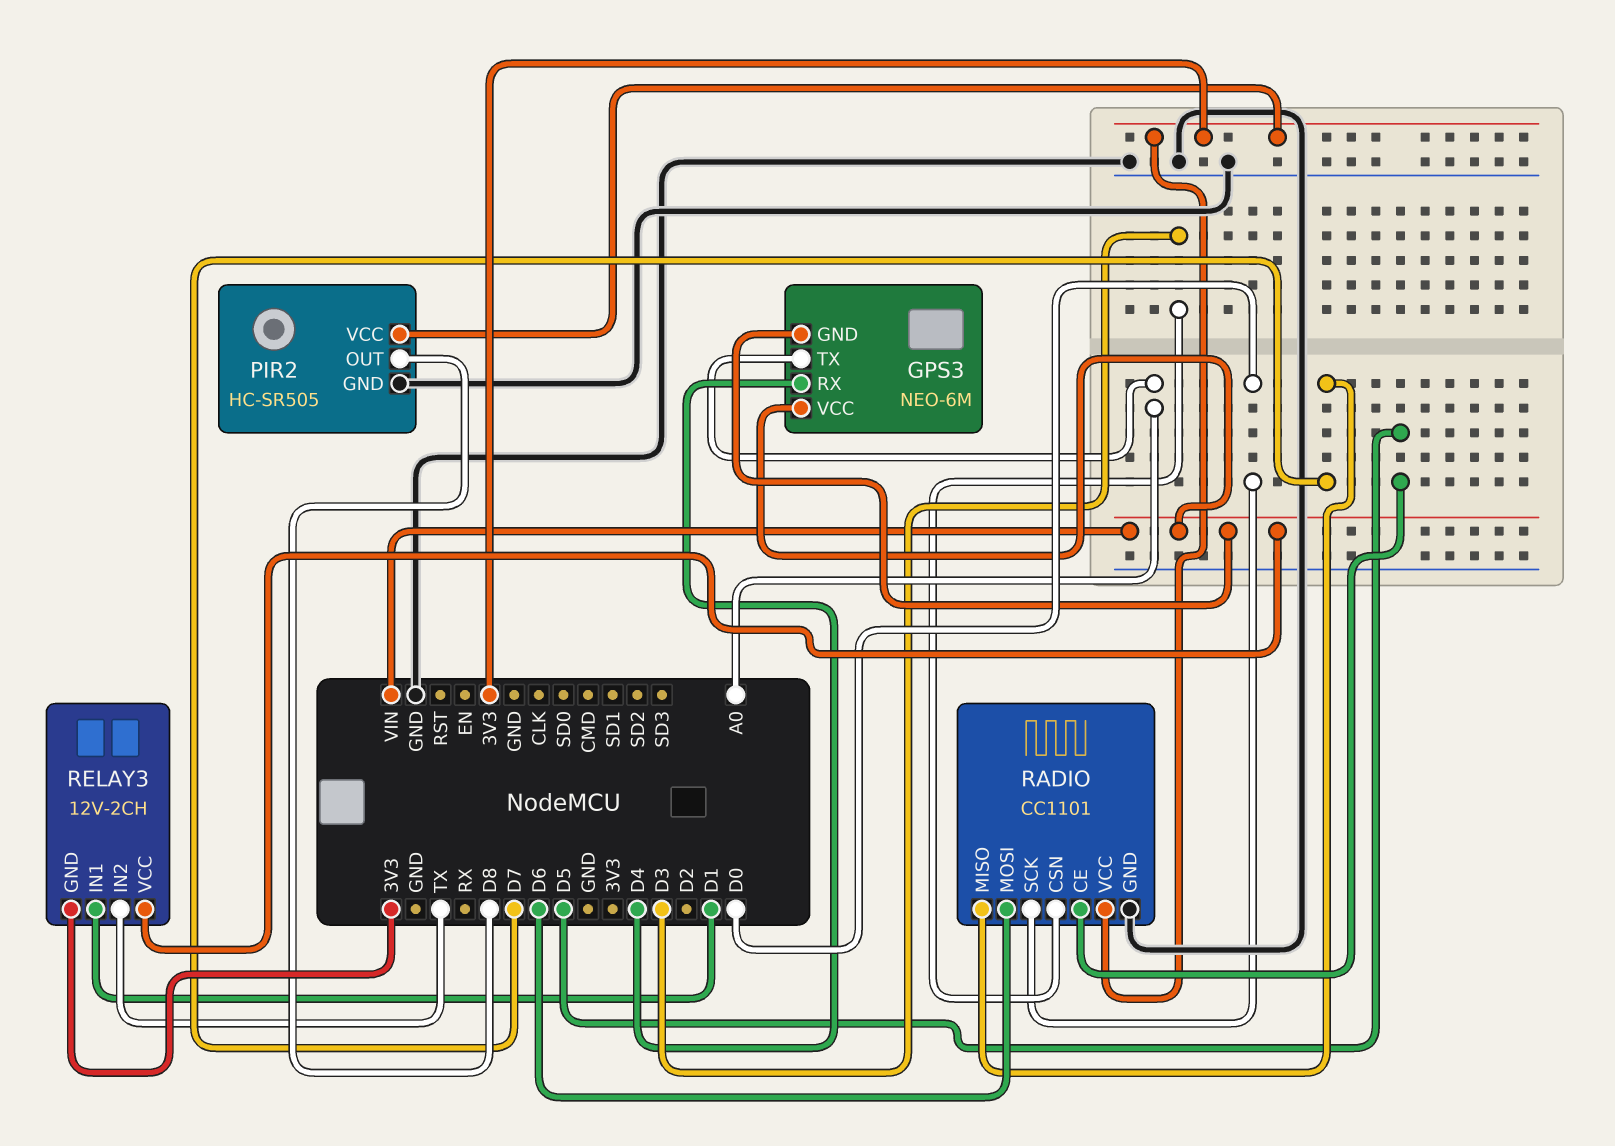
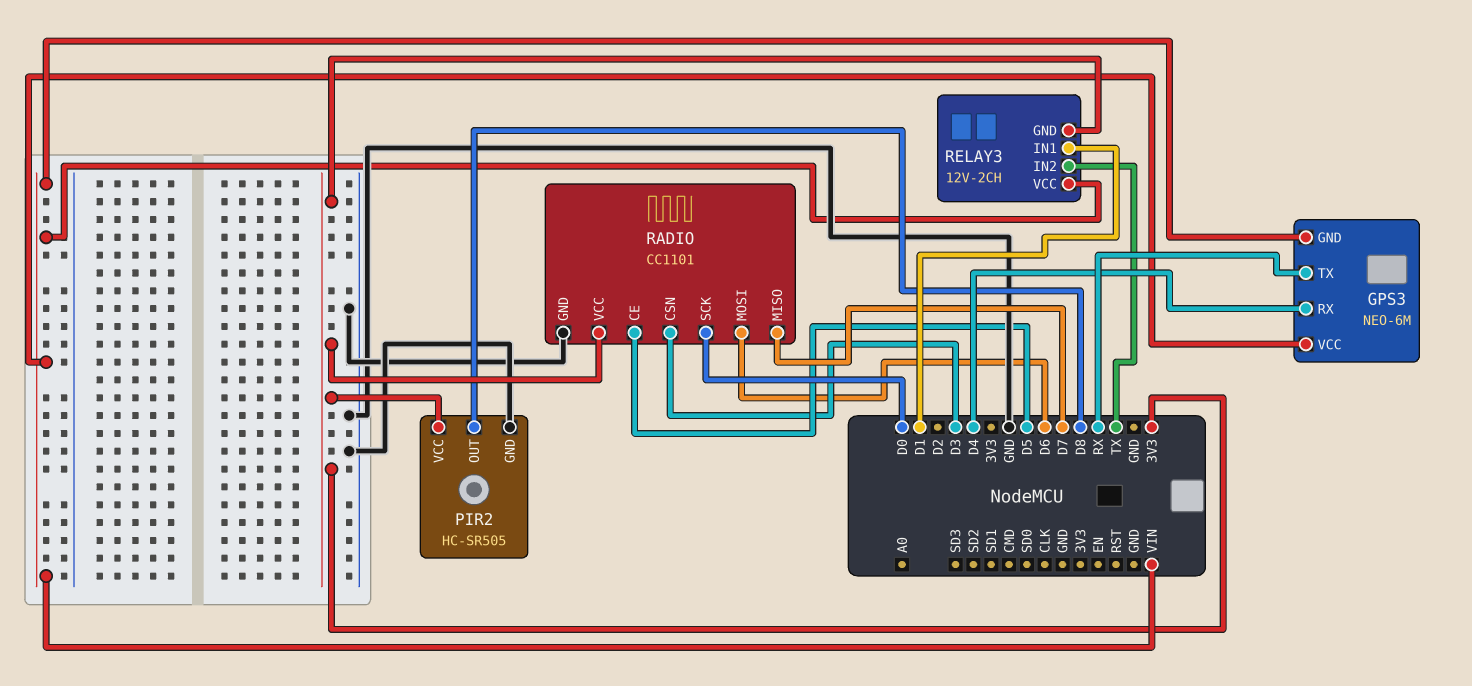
GPS3 pin TX: A0 -> RX

